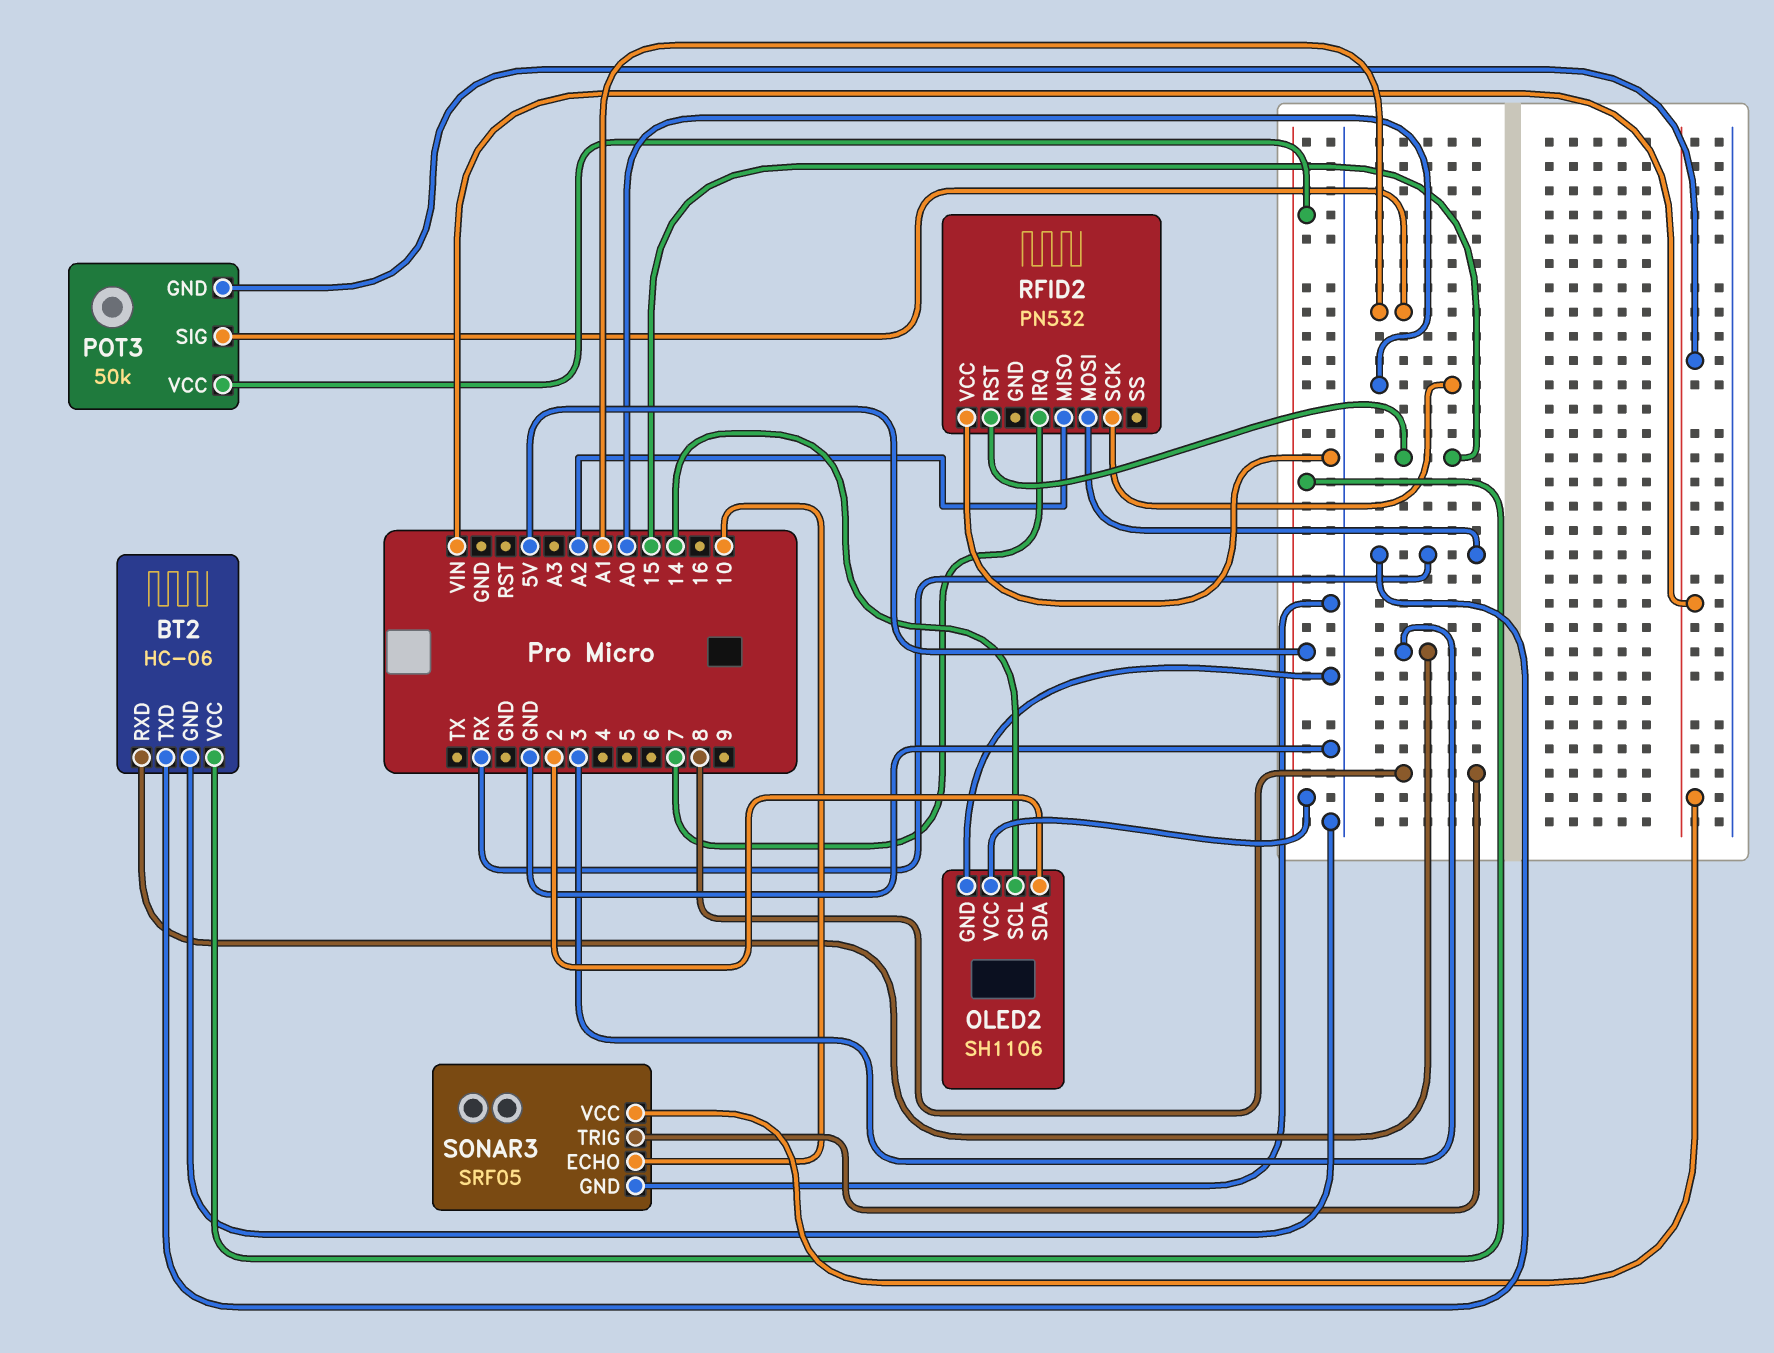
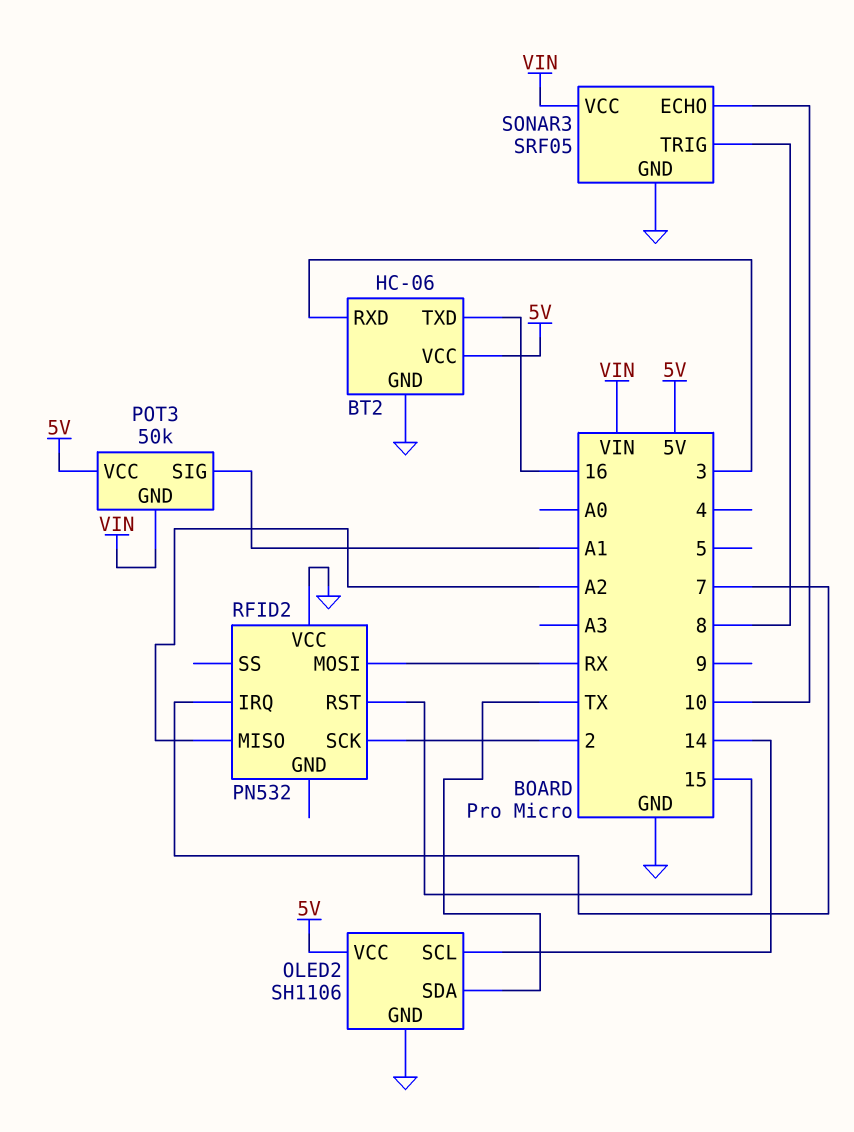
BT2 pin TXD: RX -> 16
OLED2 pin SDA: 2 -> TX
RFID2 pin SCK: A0 -> 2

